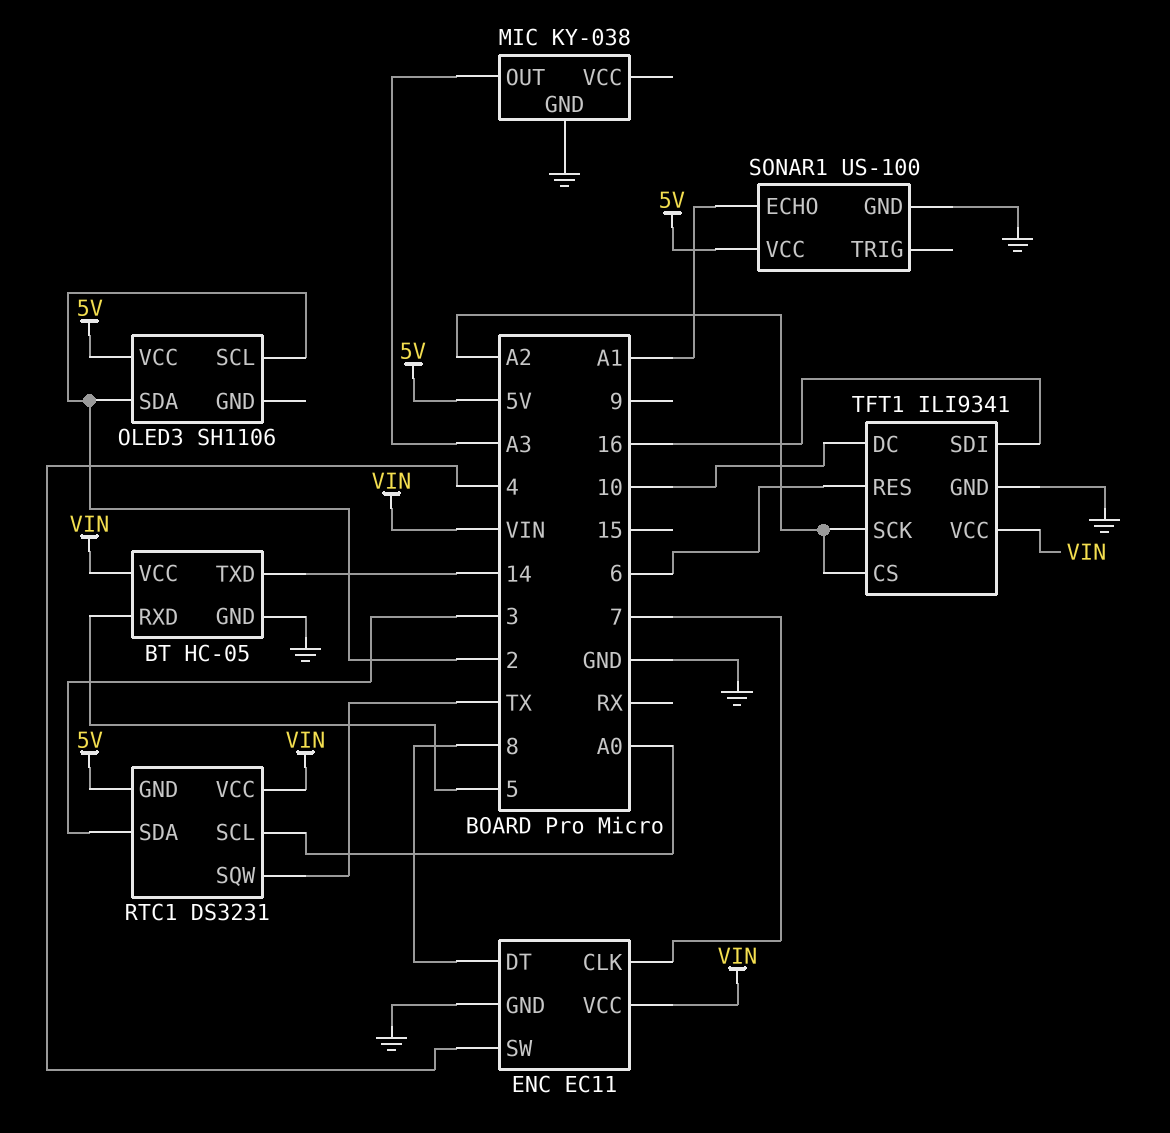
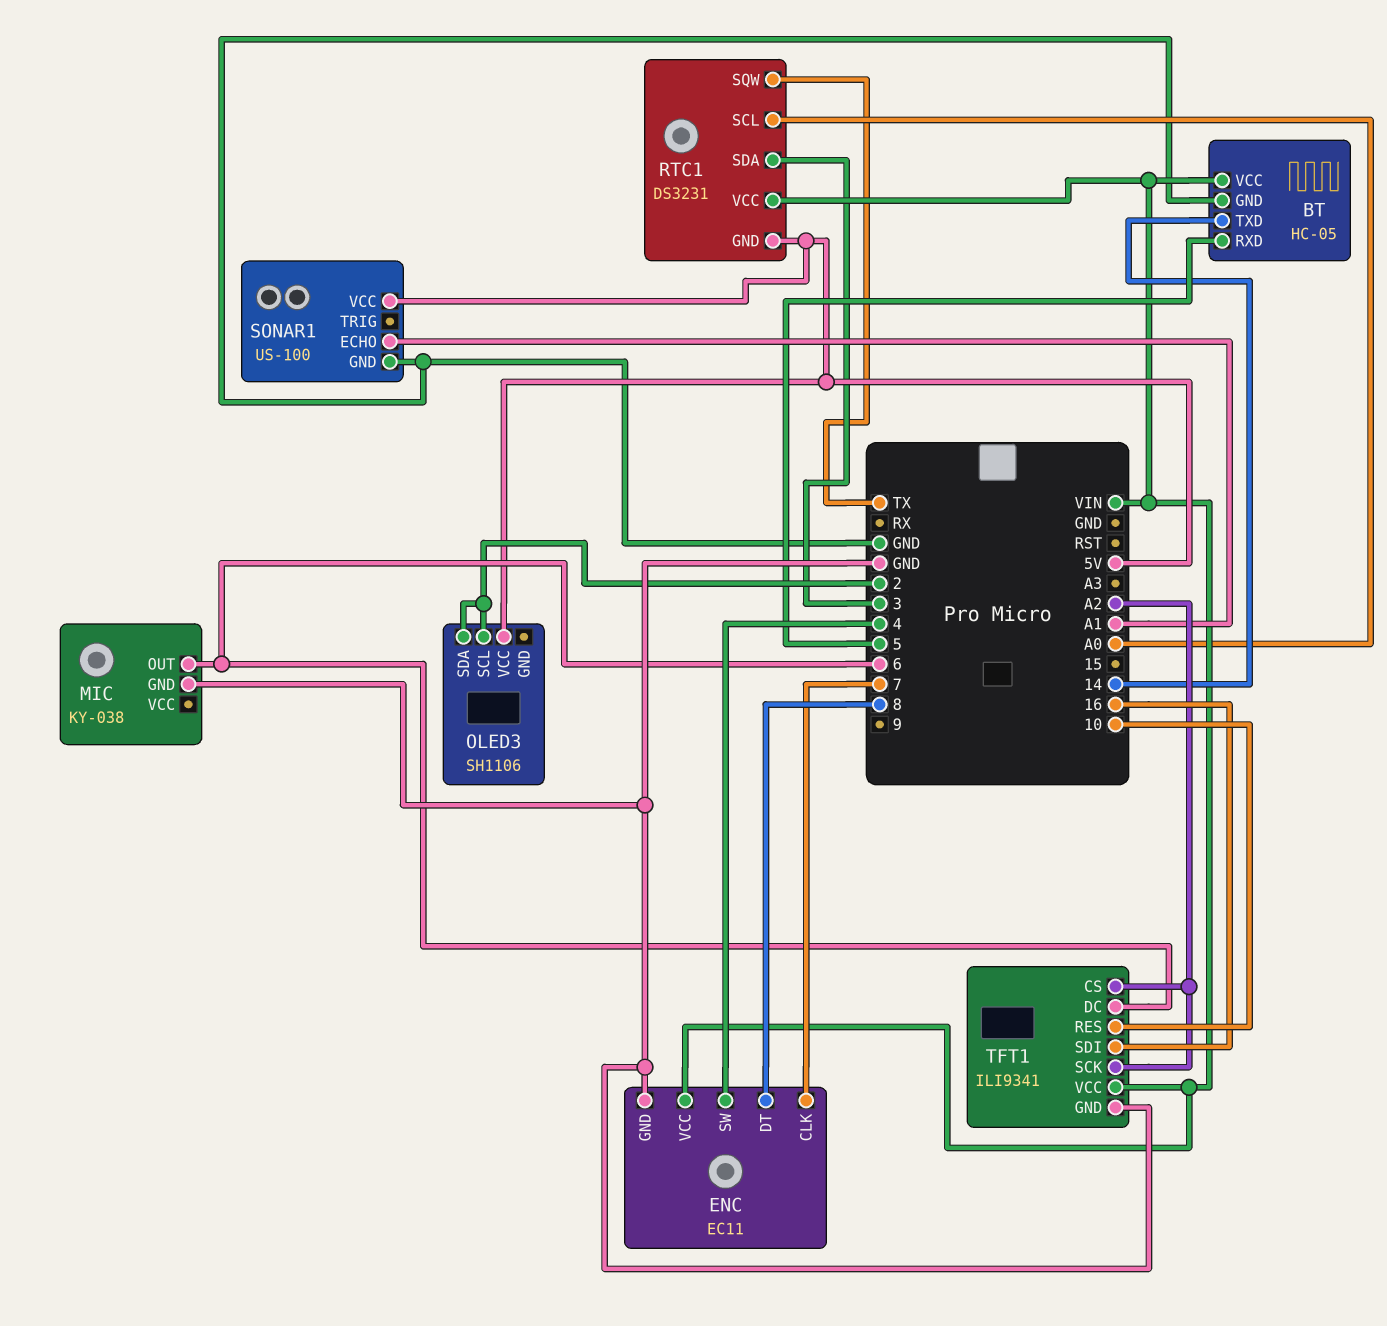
MIC pin OUT: A3 -> 6
TFT1 pin DC: 10 -> 6
TFT1 pin RES: 6 -> 10

